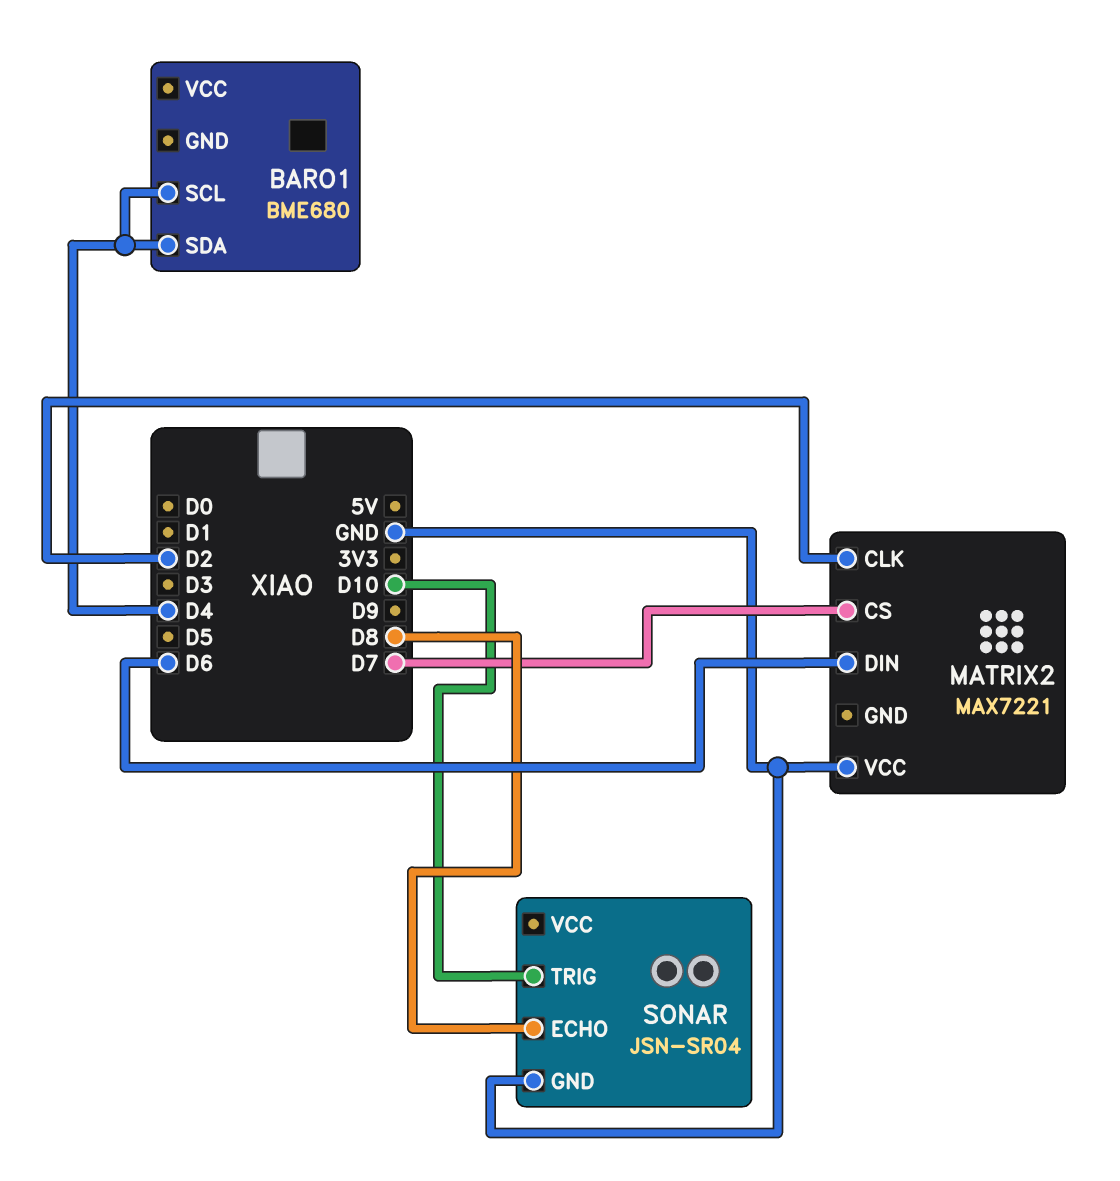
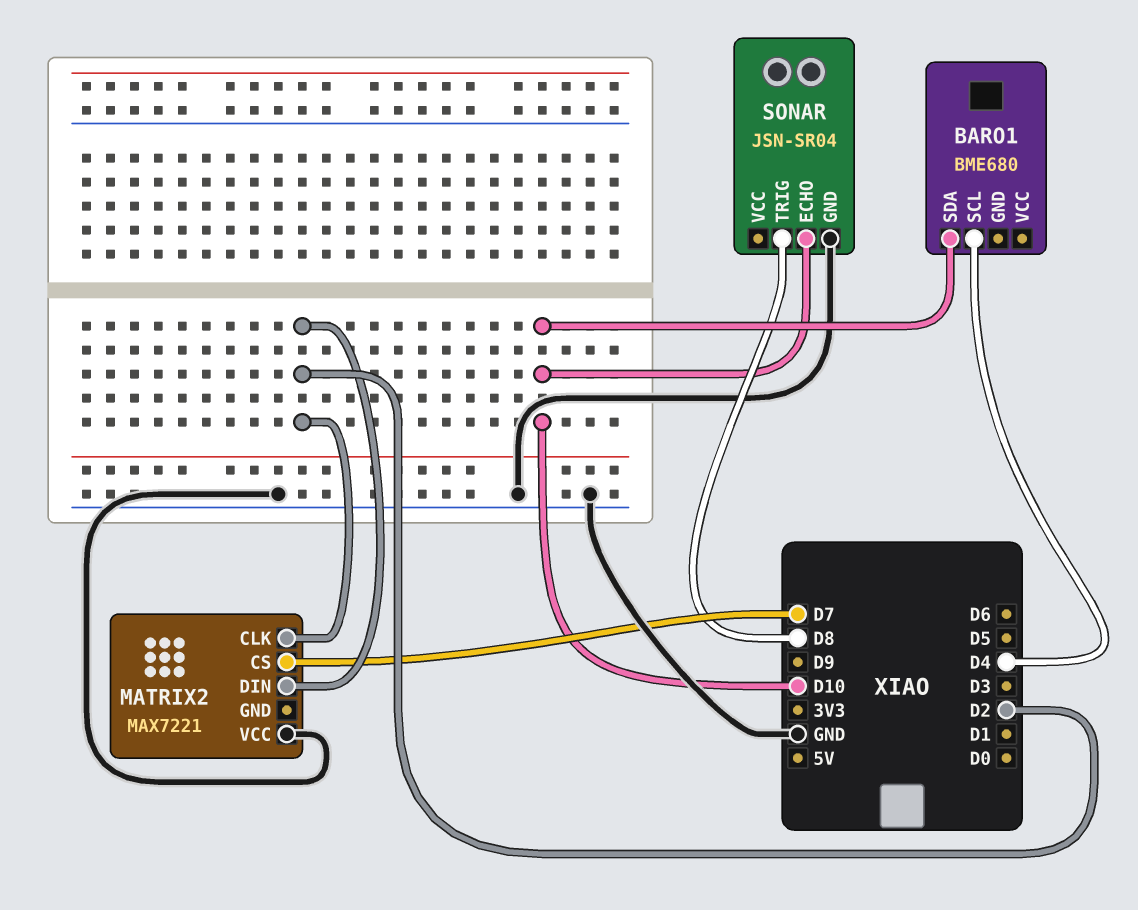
BARO1 pin SDA: D4 -> D10
MATRIX2 pin DIN: D6 -> D2
SONAR pin ECHO: D8 -> D10
SONAR pin TRIG: D10 -> D8

